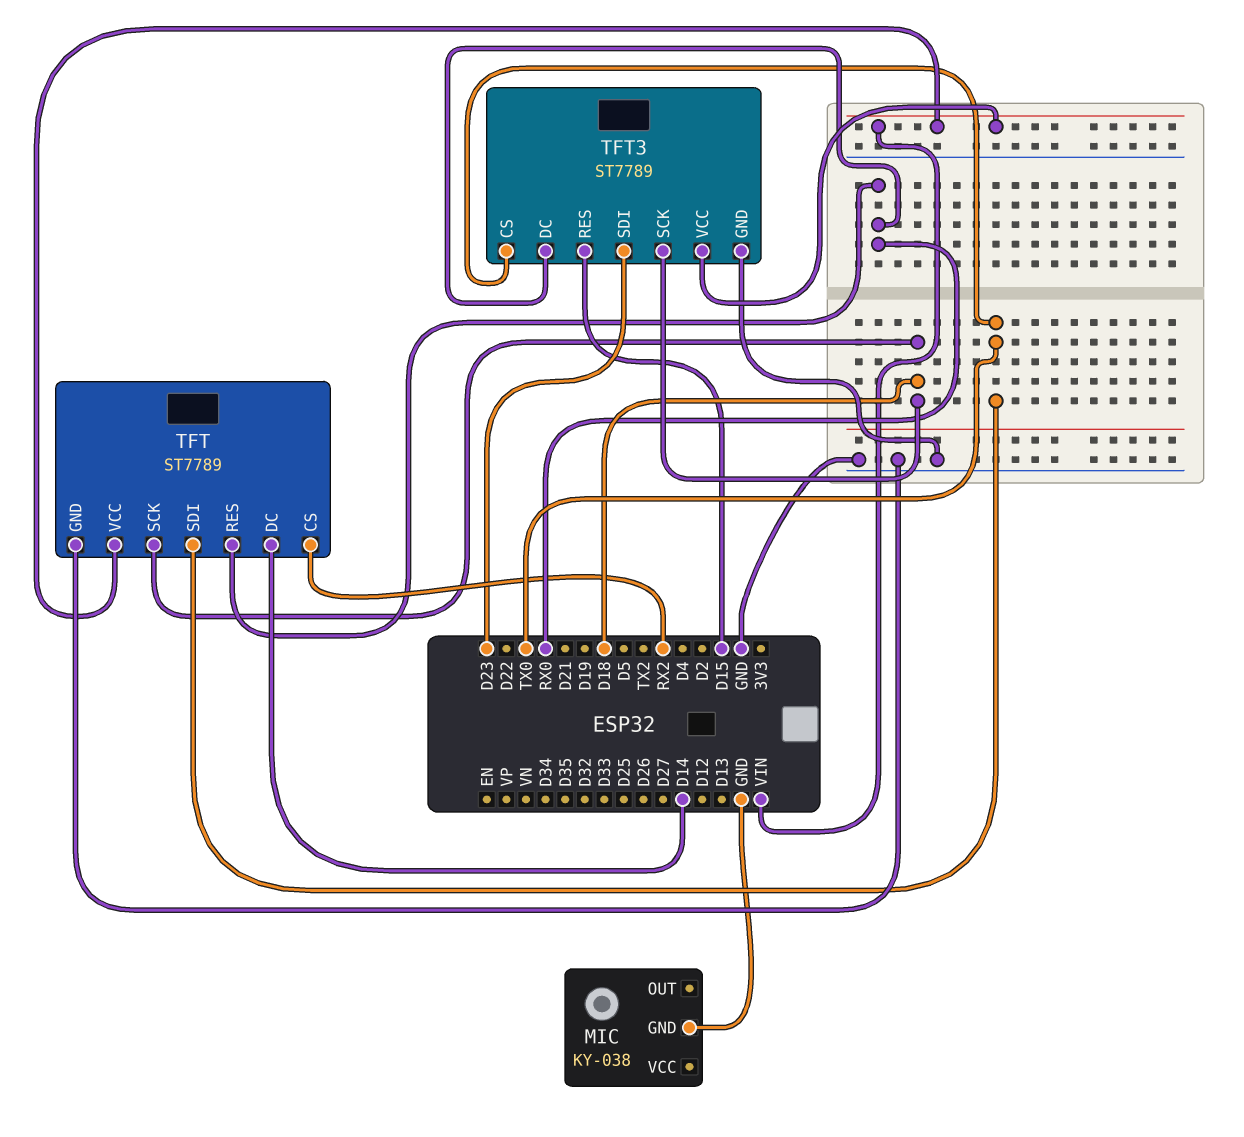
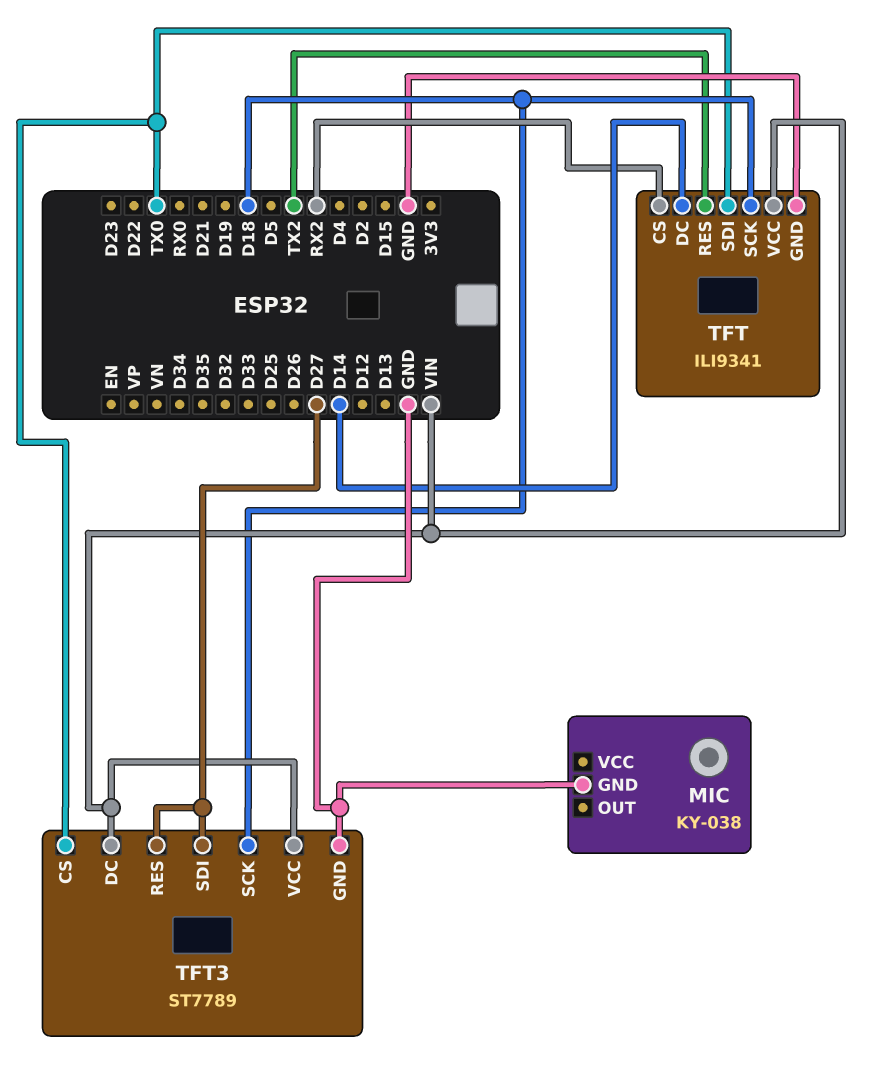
TFT: ST7789 -> ILI9341
TFT pin RES: RX0 -> TX2
TFT3 pin DC: RX0 -> VIN
TFT3 pin RES: D15 -> D27
TFT3 pin SDI: D23 -> D27

